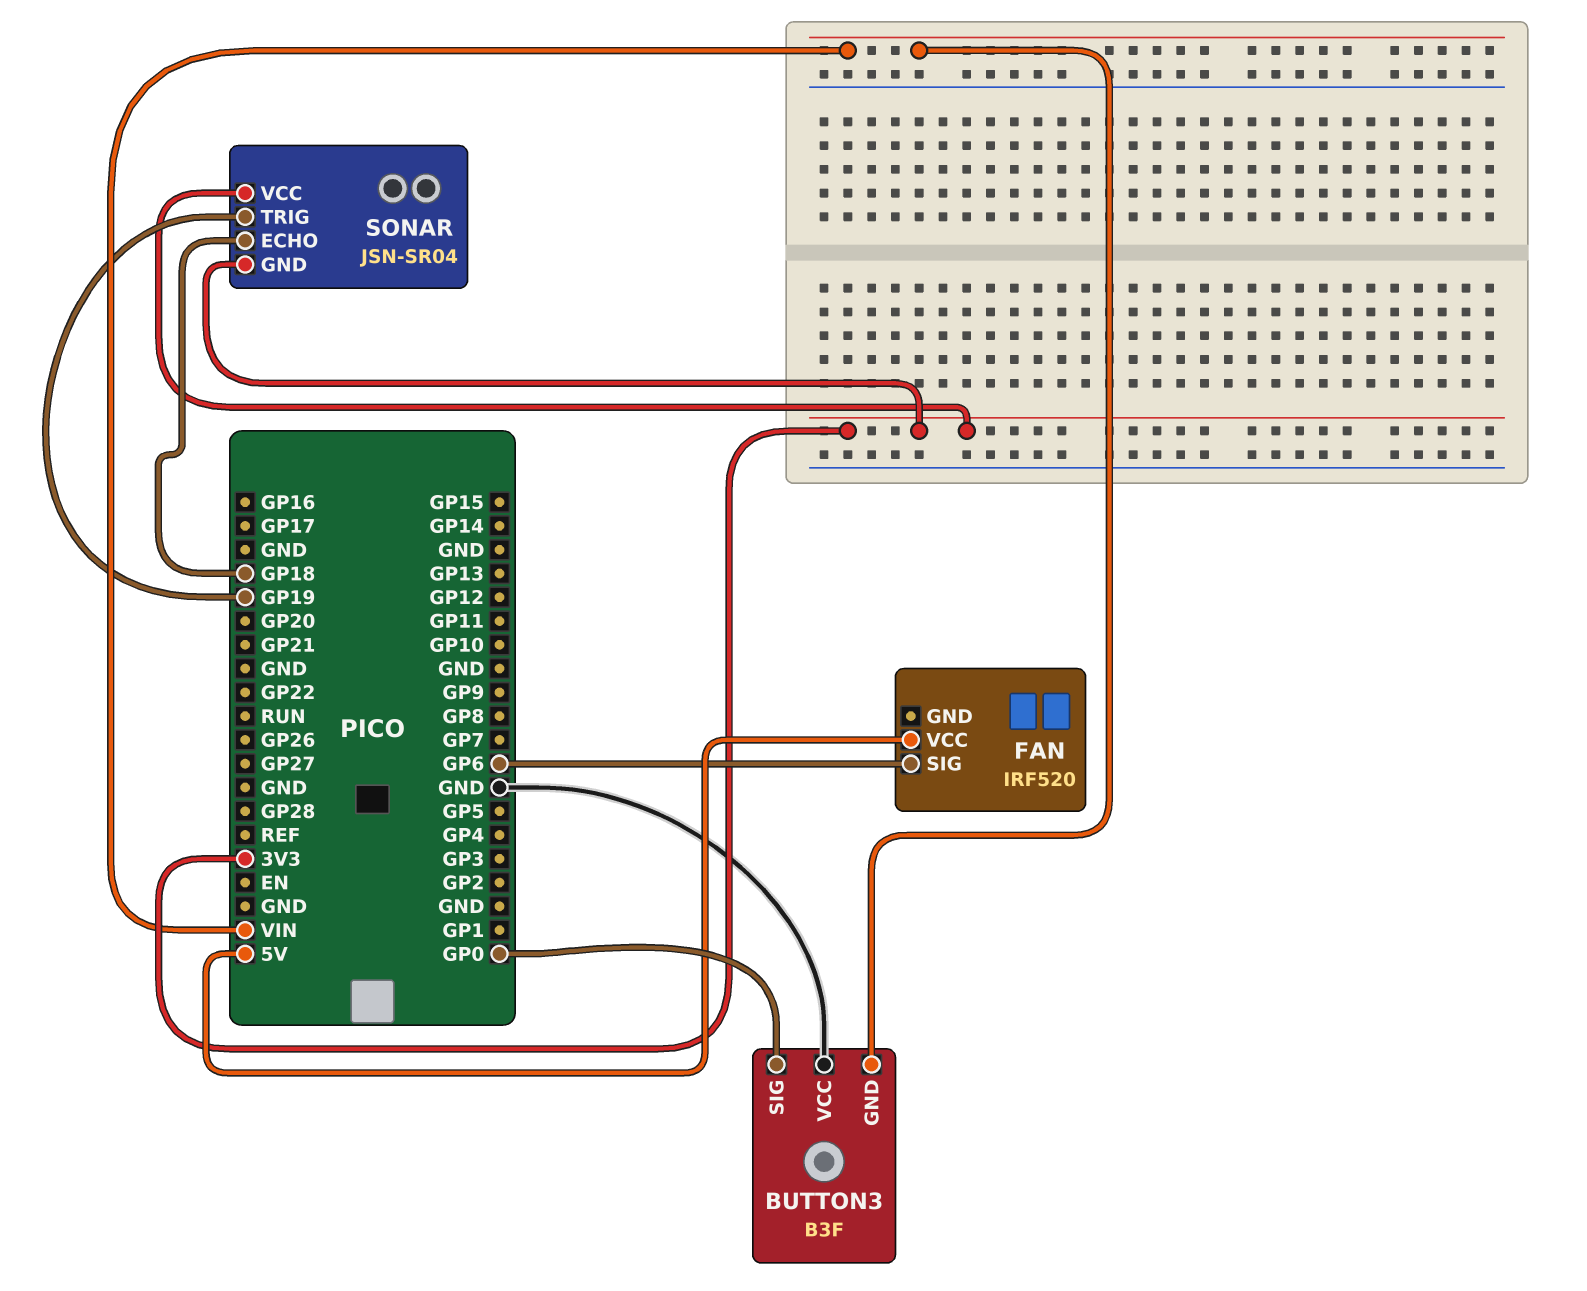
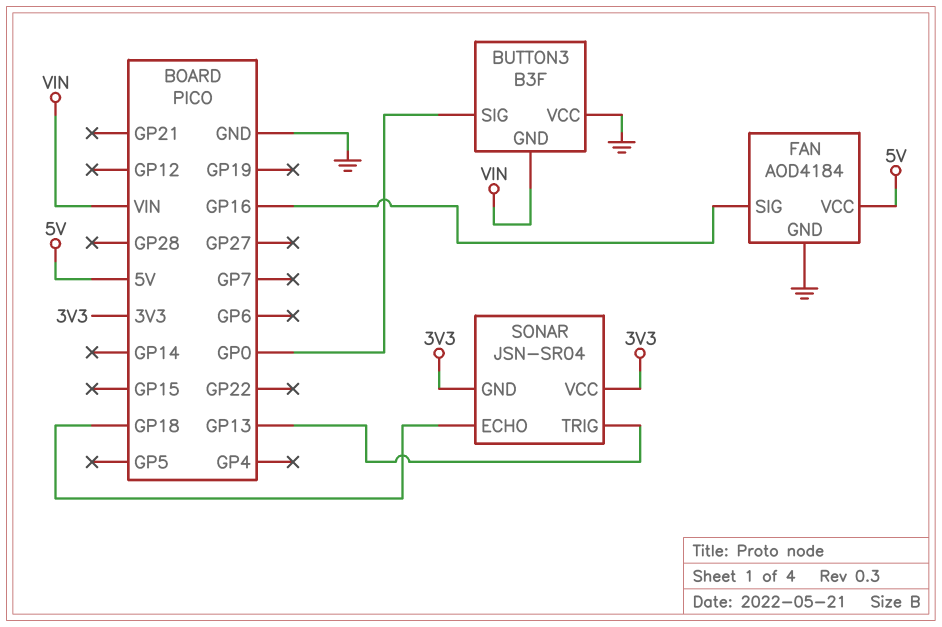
FAN: IRF520 -> AOD4184
FAN pin GND: none -> GND
FAN pin SIG: GP6 -> GP16
SONAR pin TRIG: GP19 -> GP13

